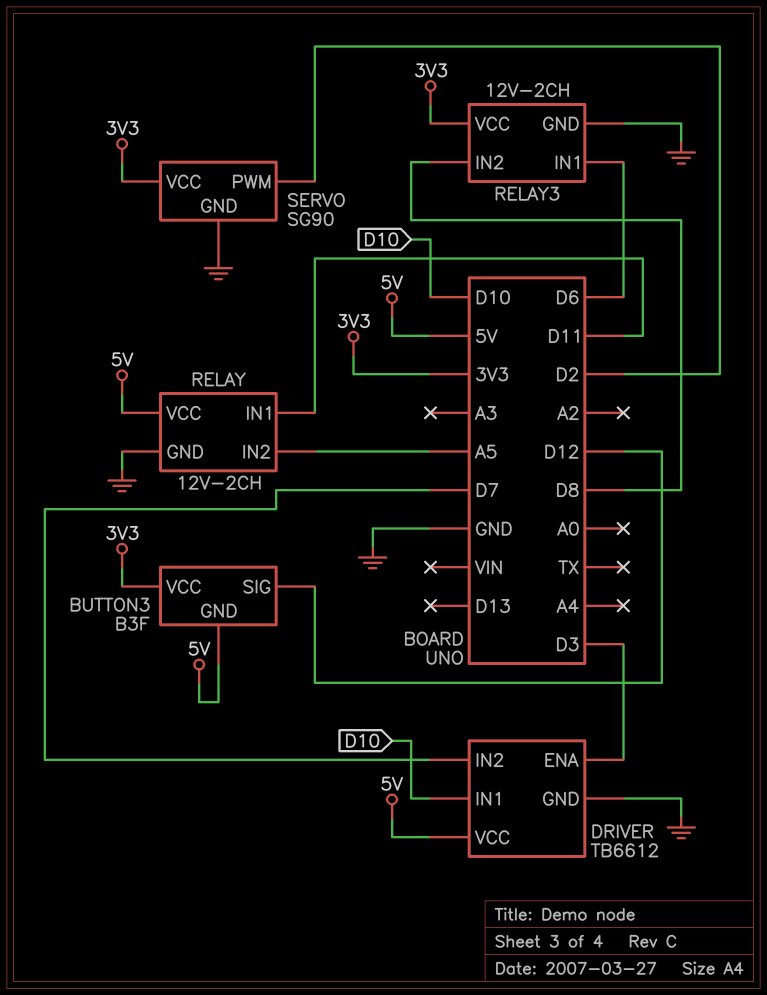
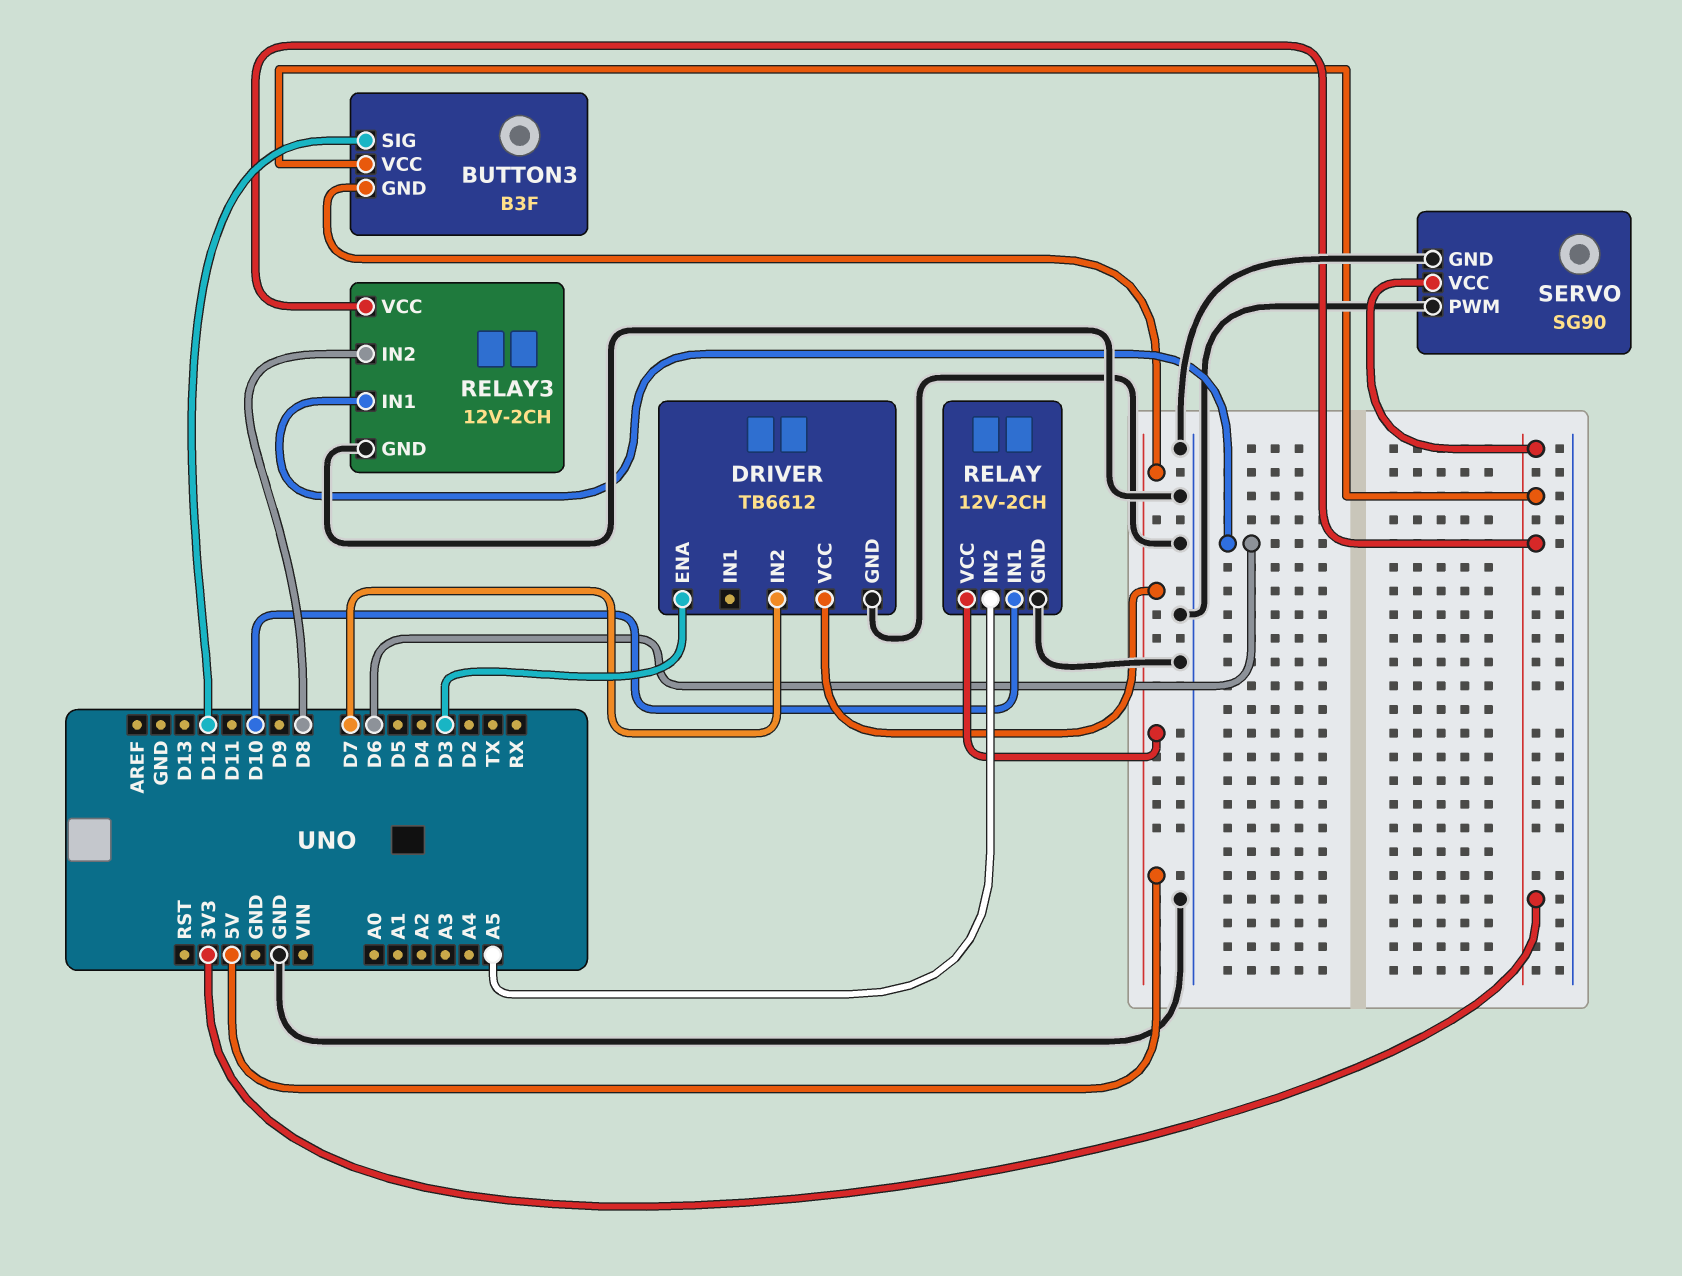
DRIVER pin IN1: D10 -> none
RELAY pin IN1: D11 -> D10
SERVO pin PWM: D2 -> GND

